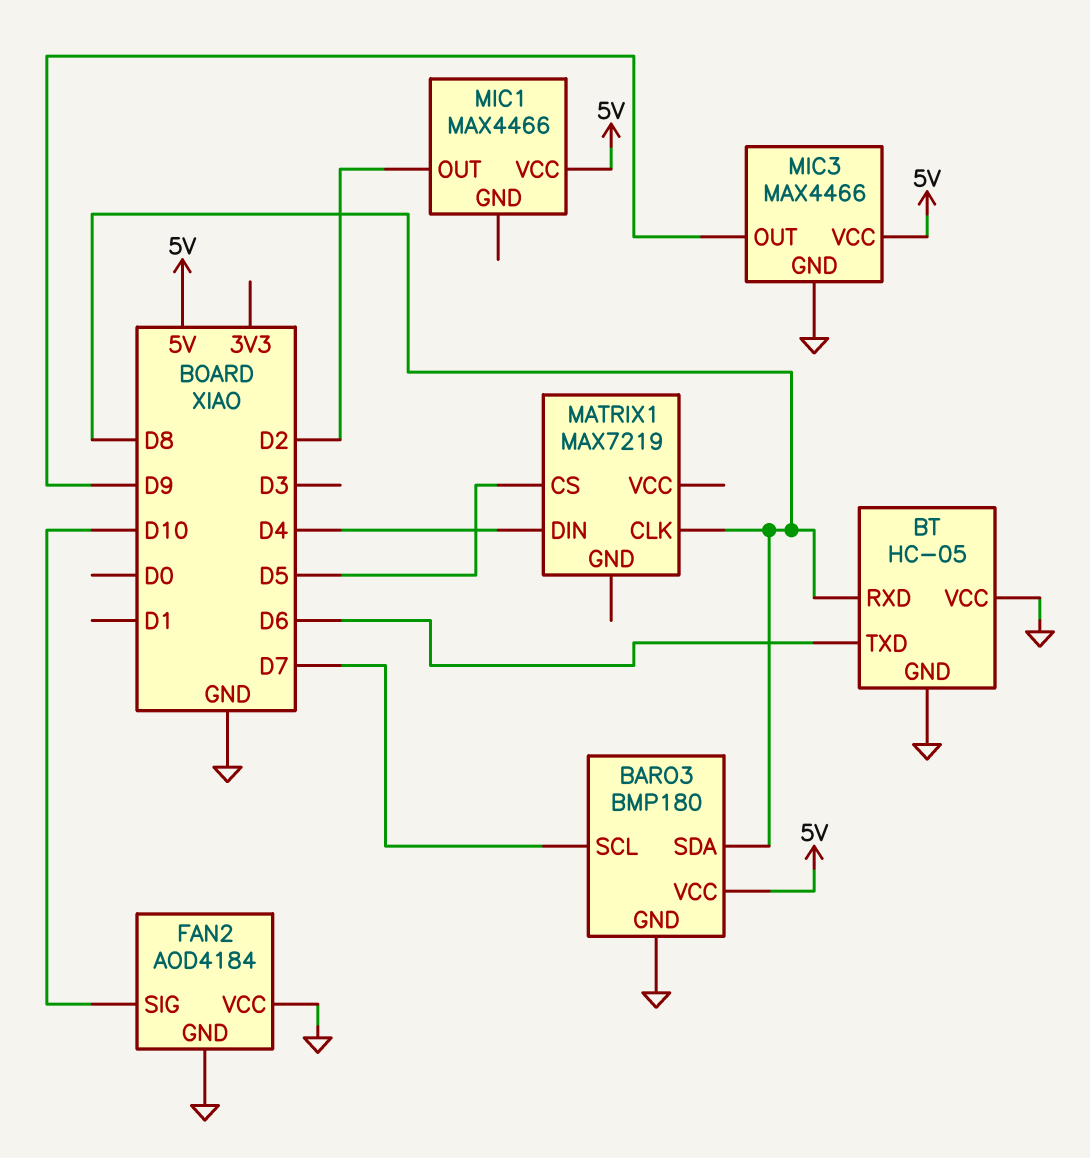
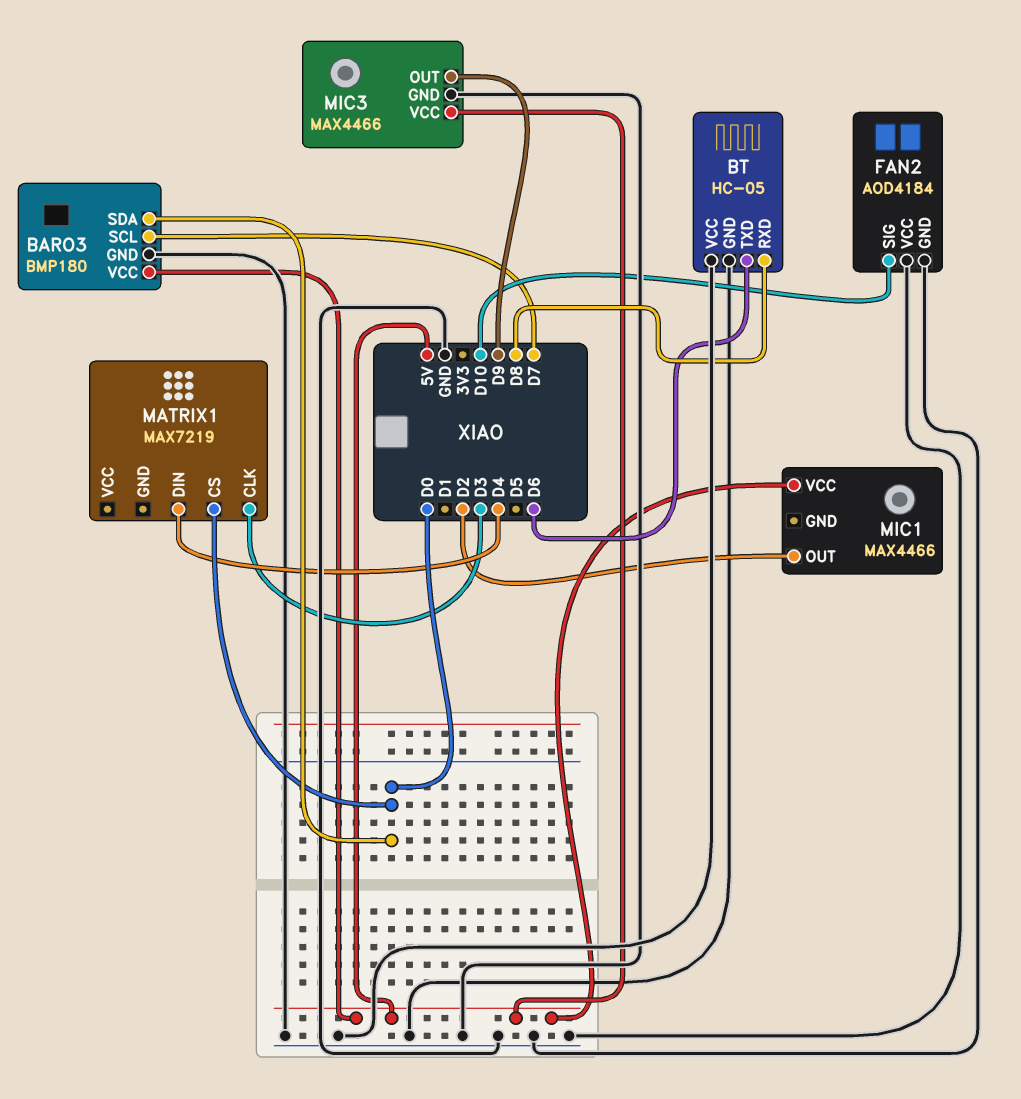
BARO3 pin SDA: D8 -> D0
MATRIX1 pin CLK: D8 -> D3
MATRIX1 pin CS: D5 -> D0

